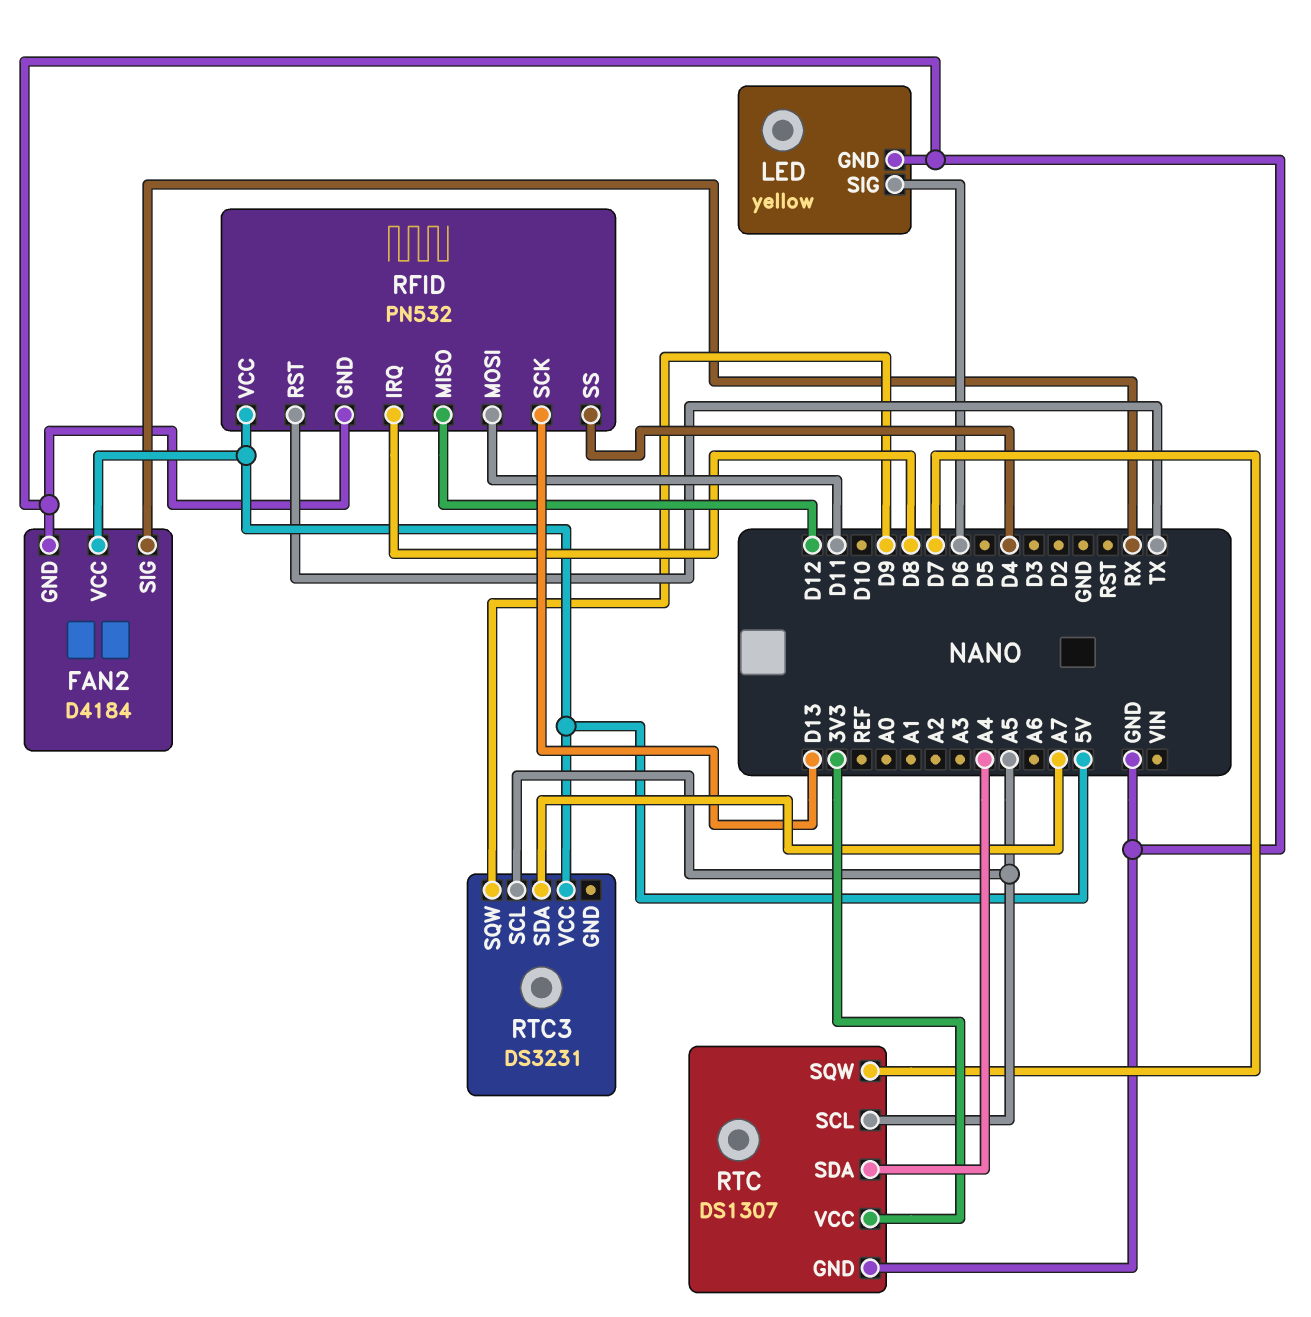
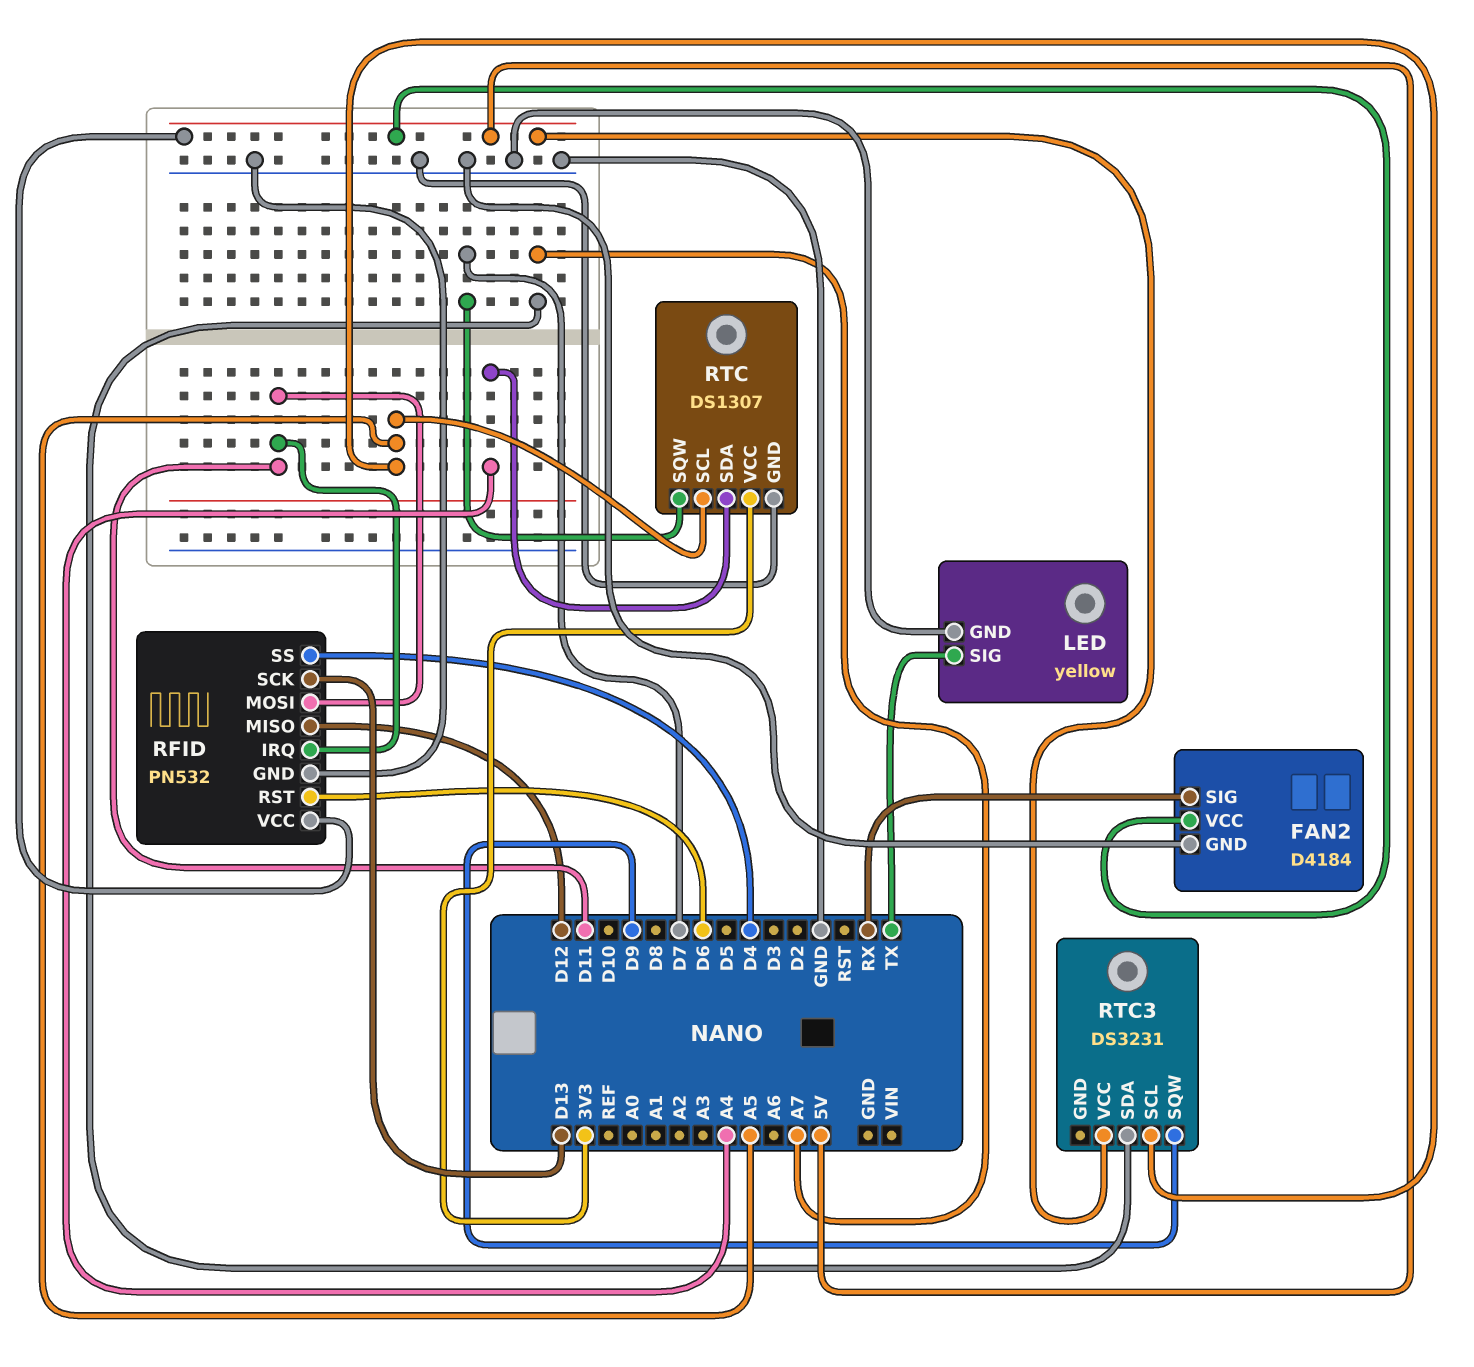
LED pin SIG: D6 -> TX
RFID pin IRQ: D8 -> D11
RFID pin RST: TX -> D6

